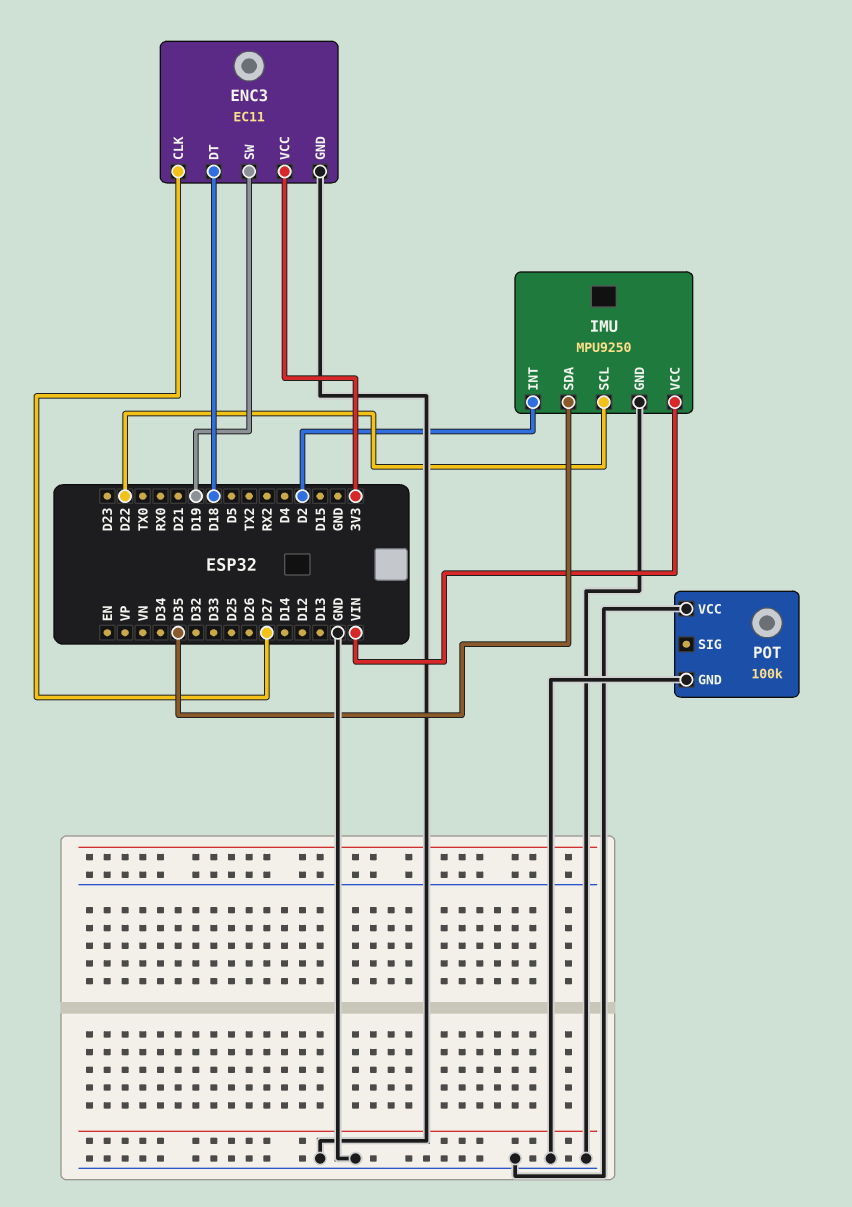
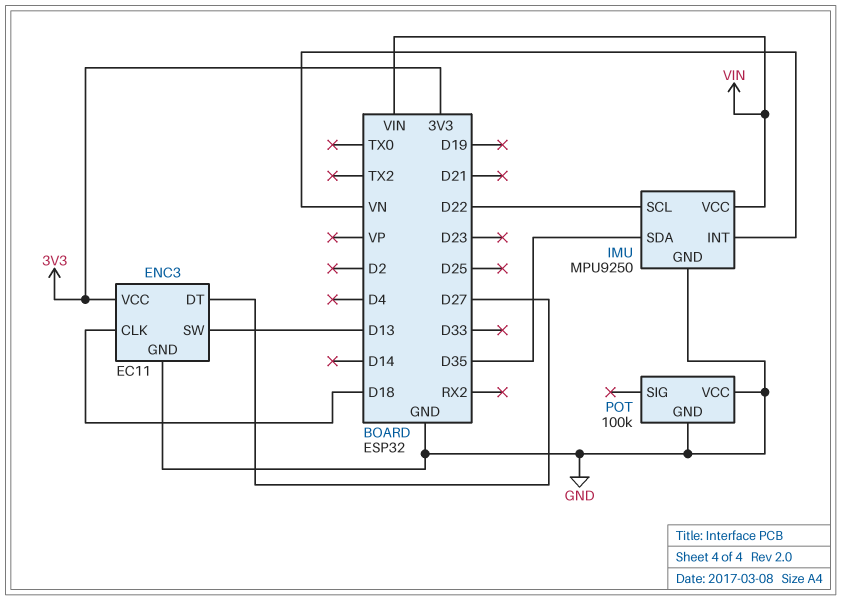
ENC3 pin CLK: D27 -> D18
ENC3 pin DT: D18 -> D27
ENC3 pin SW: D19 -> D13
IMU pin INT: D2 -> VN

